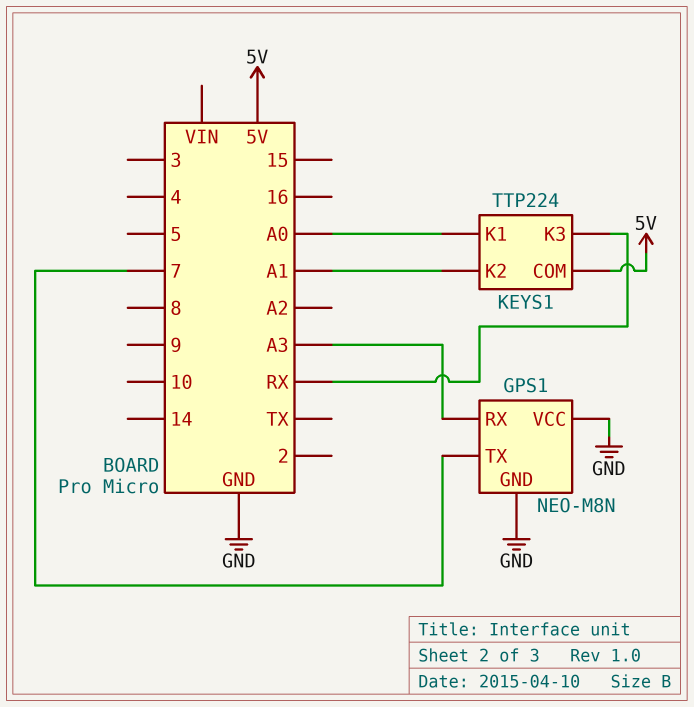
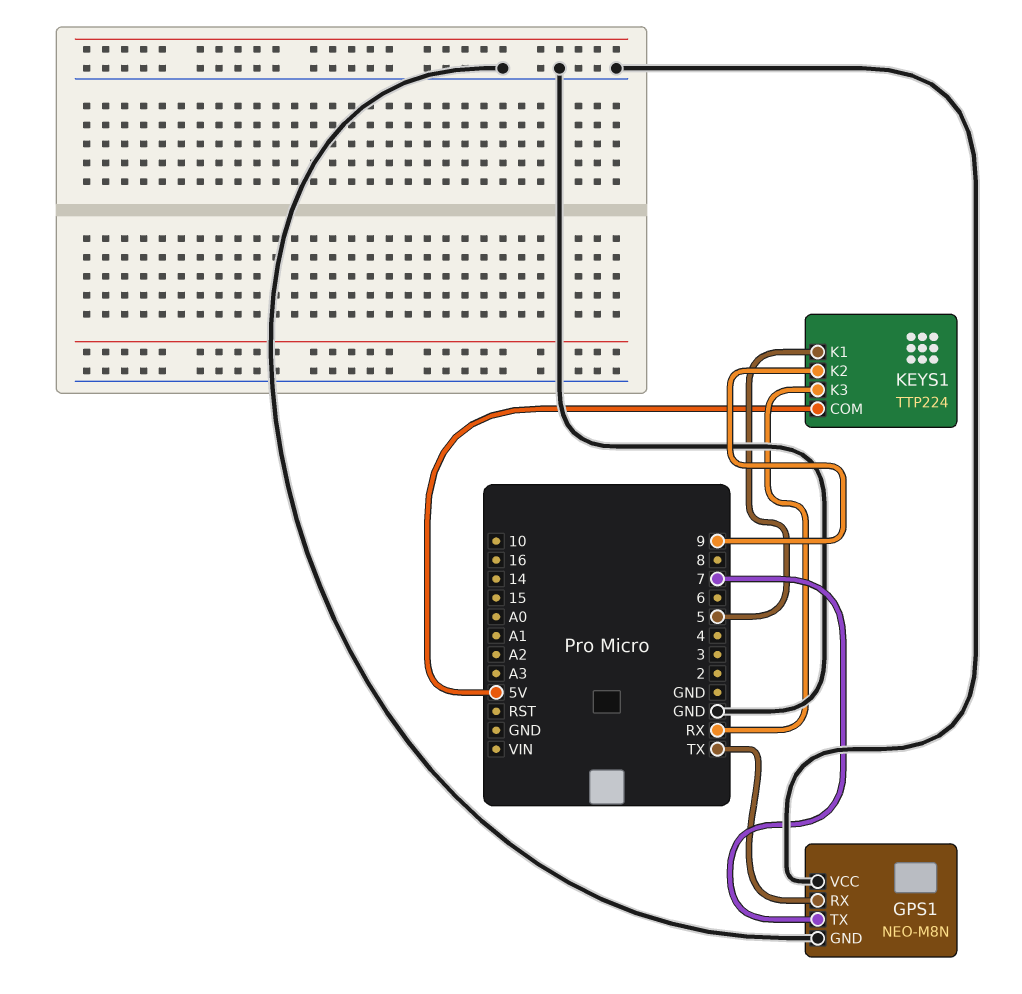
GPS1 pin RX: A3 -> TX
KEYS1 pin K1: A0 -> 5
KEYS1 pin K2: A1 -> 9

